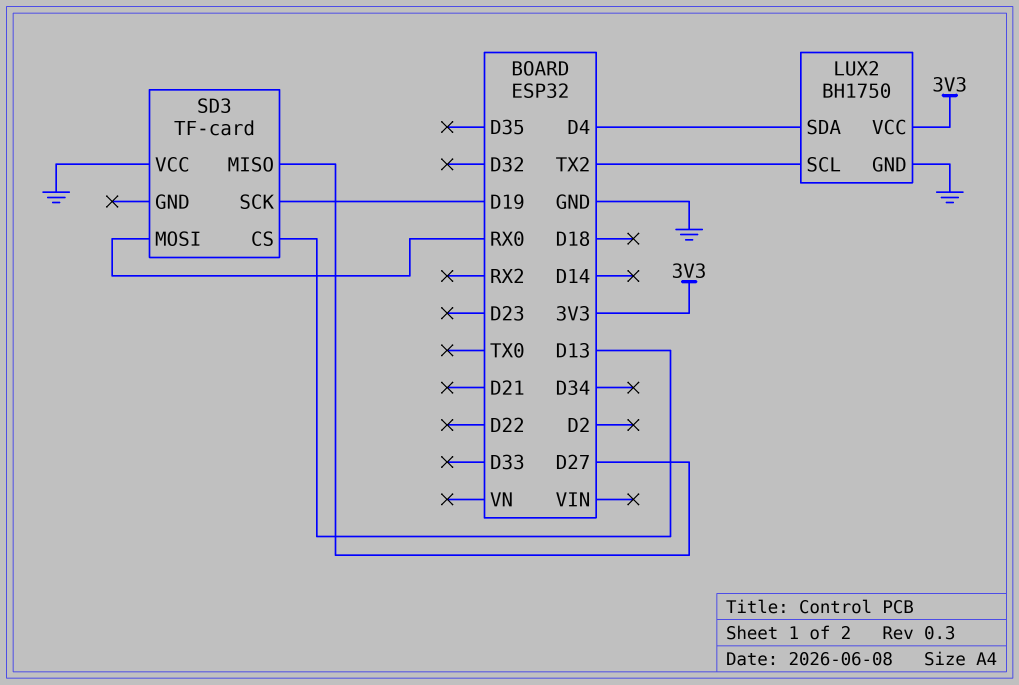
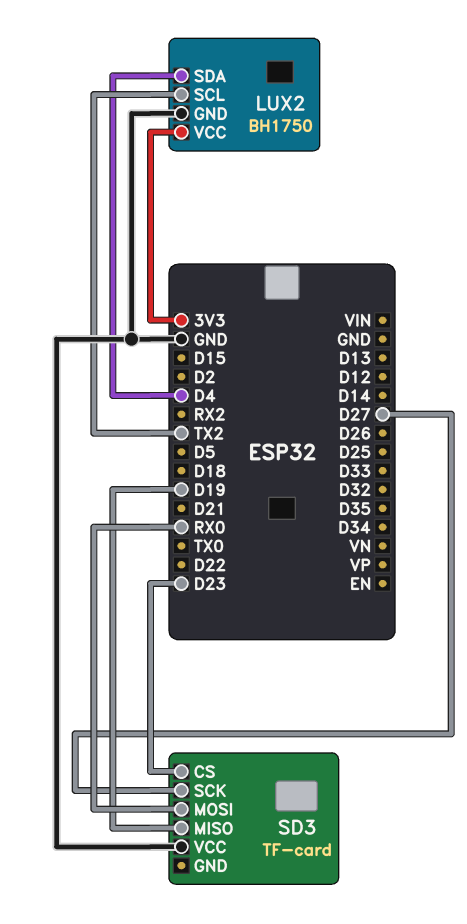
SD3 pin CS: D13 -> D23
SD3 pin MISO: D27 -> D19
SD3 pin SCK: D19 -> D27

